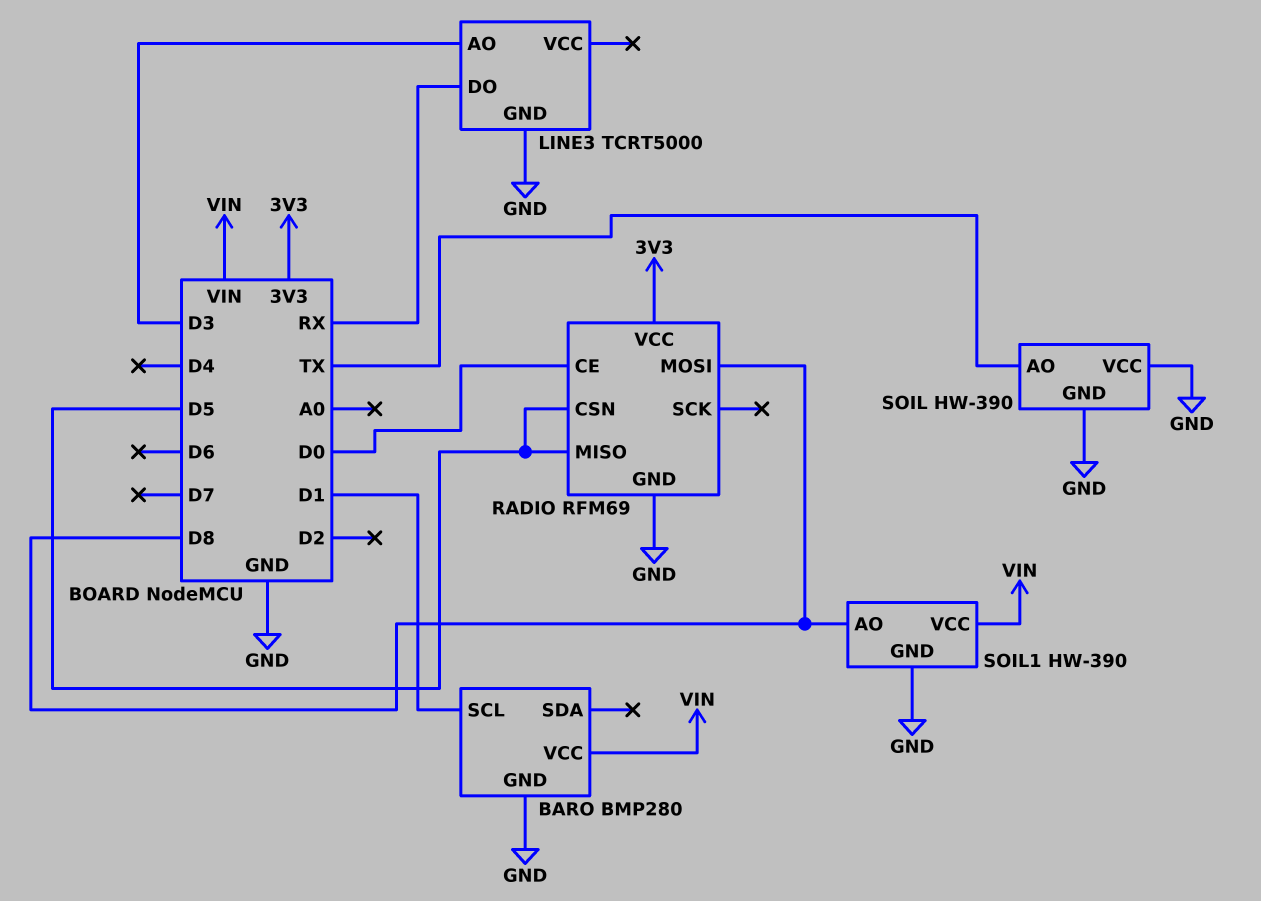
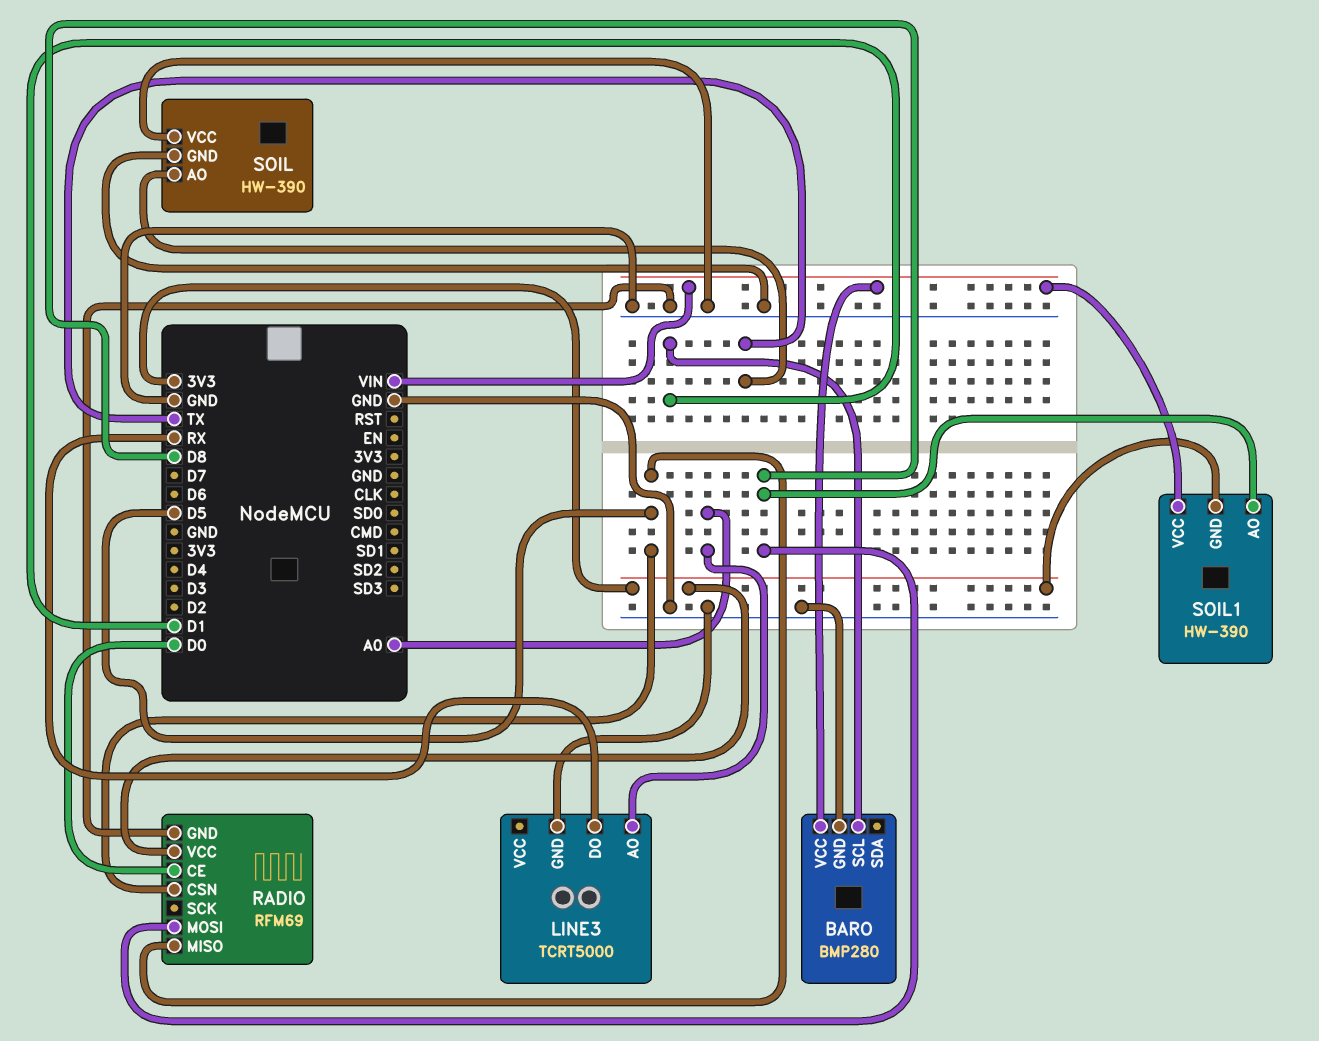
LINE3 pin AO: D3 -> A0
SOIL1 pin GND: GND -> 3V3

